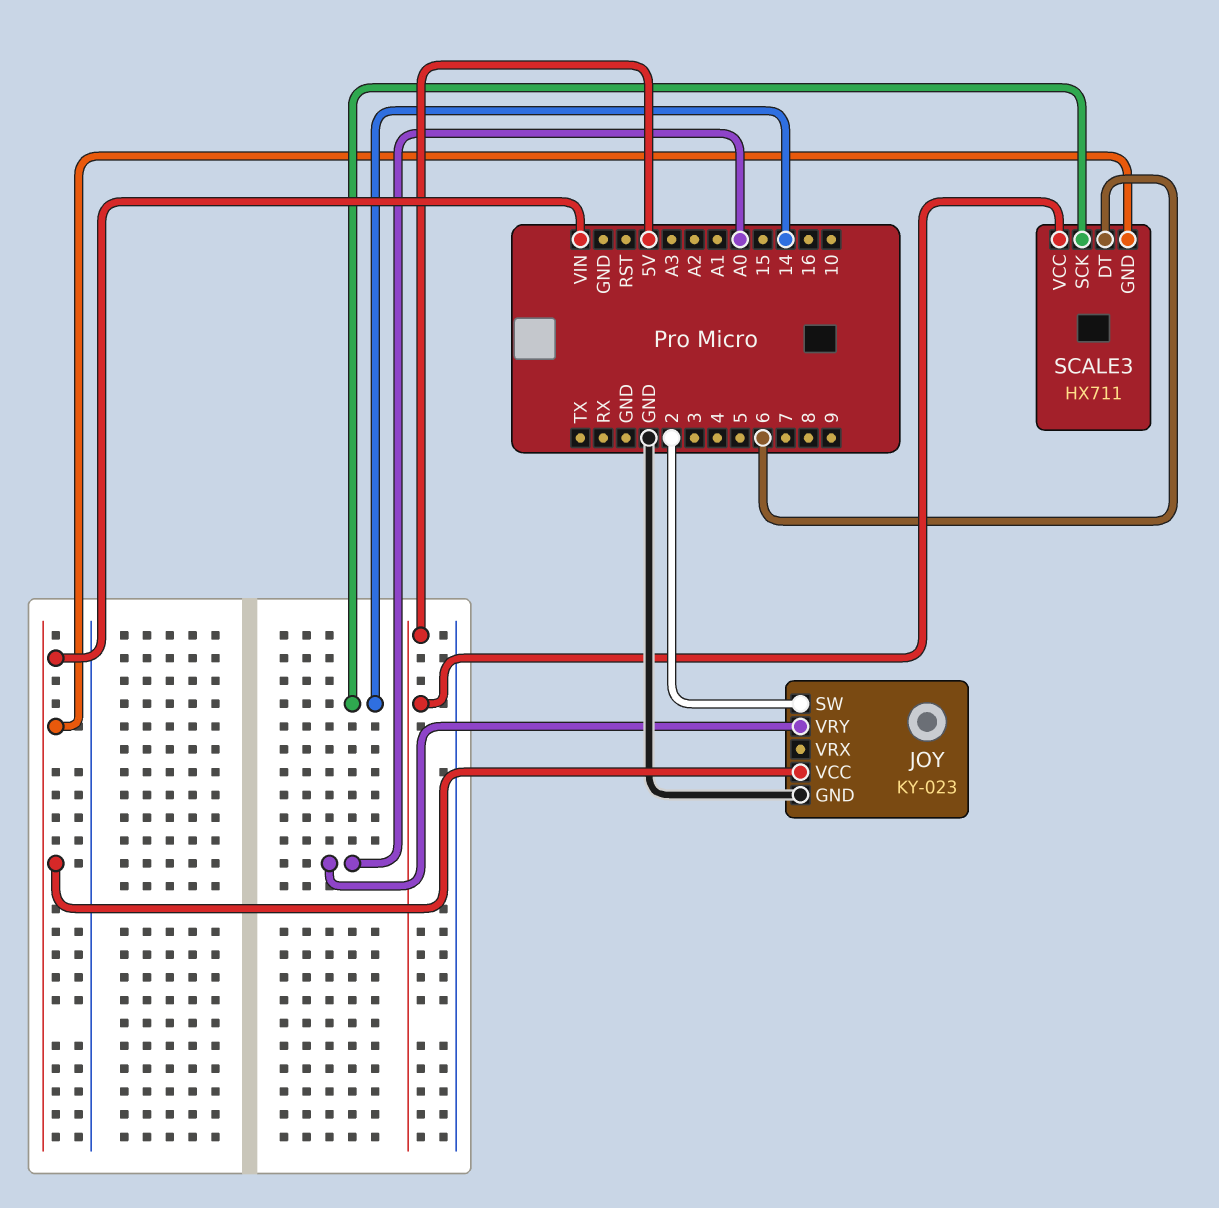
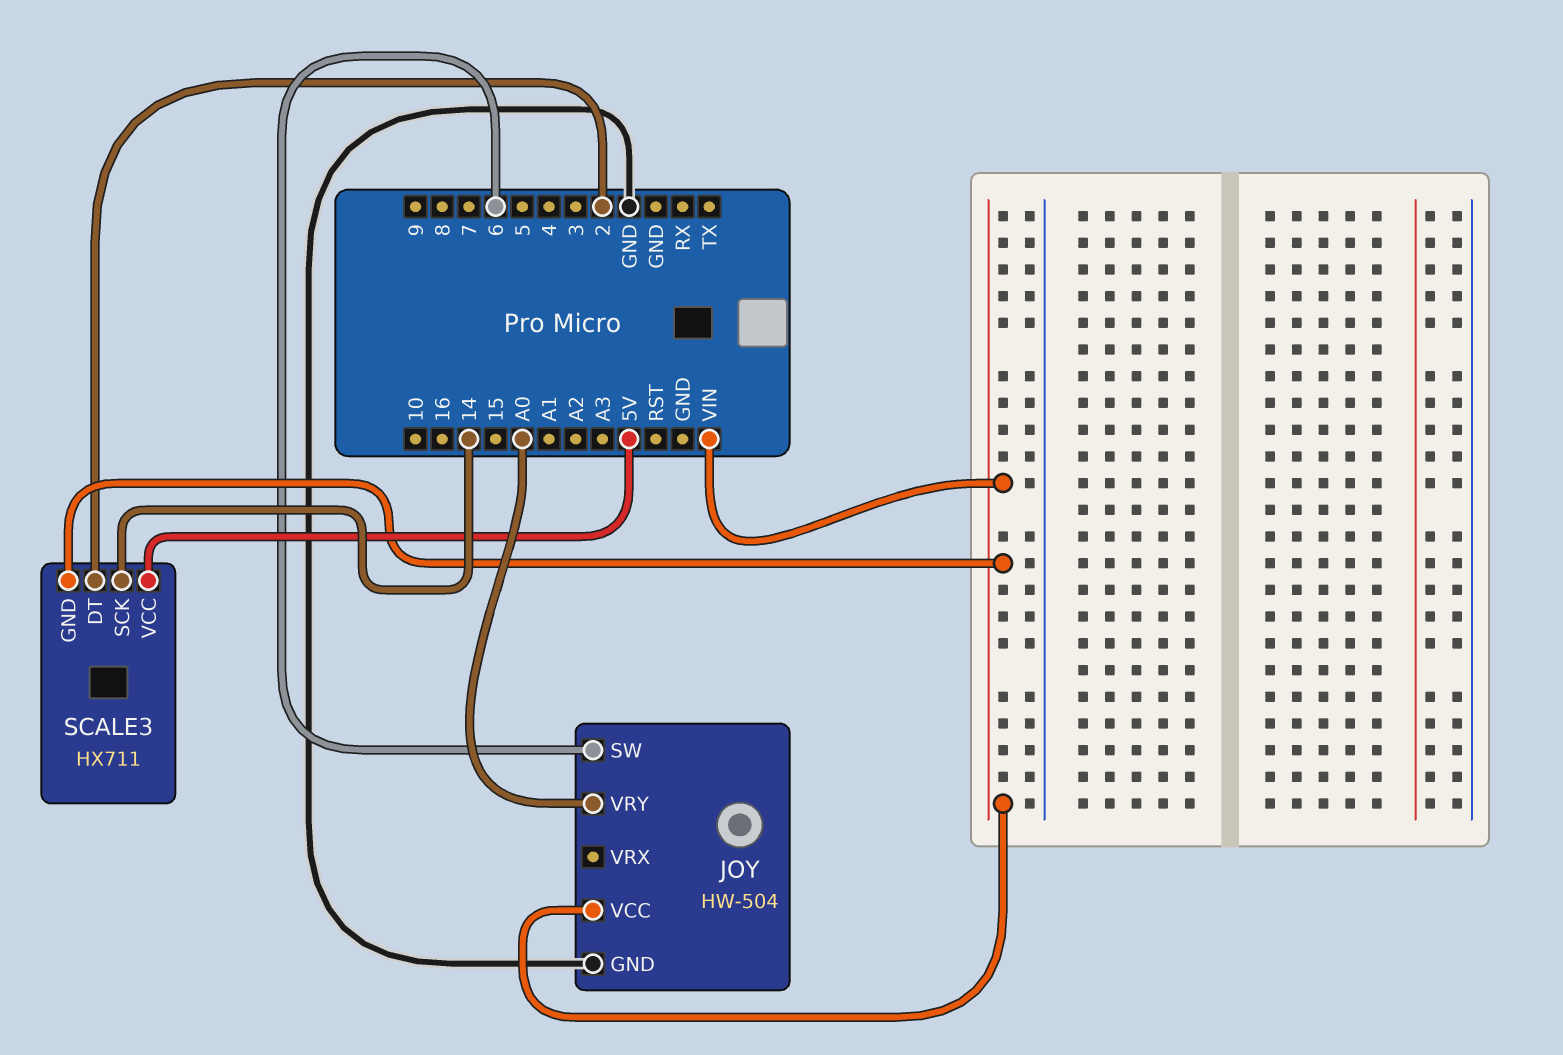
JOY: KY-023 -> HW-504
JOY pin SW: 2 -> 6
SCALE3 pin DT: 6 -> 2

